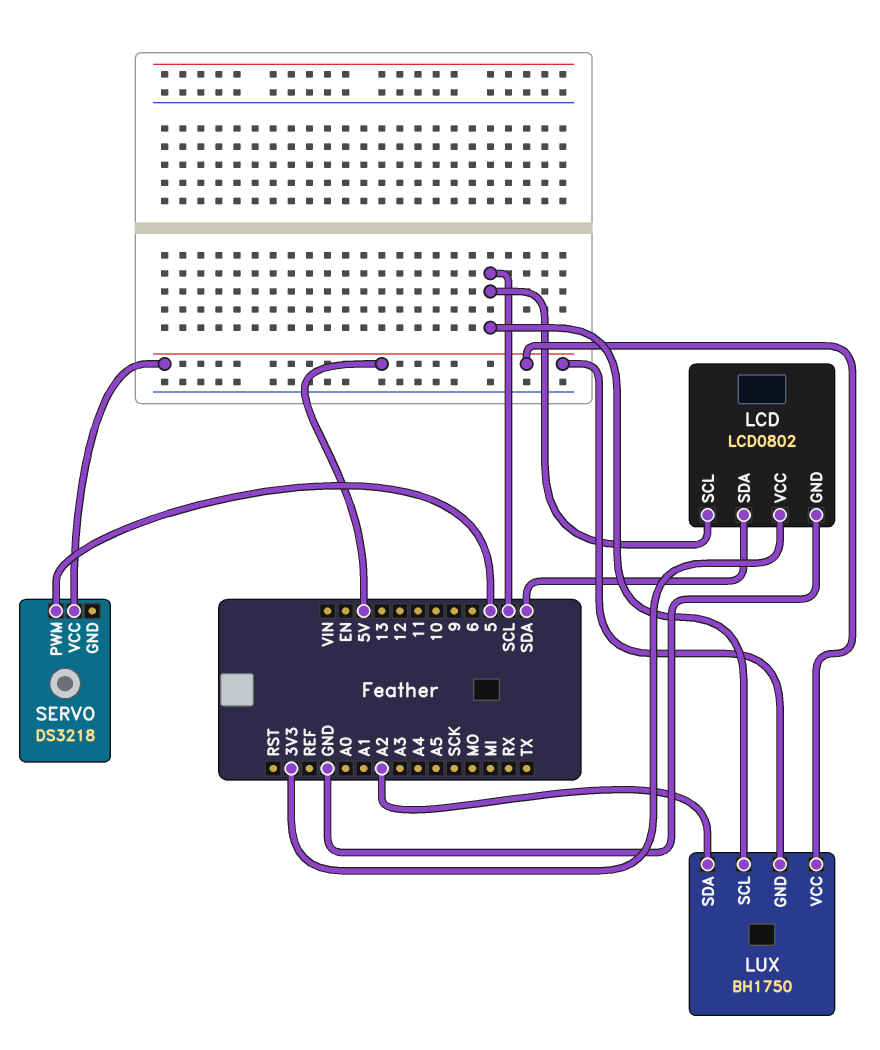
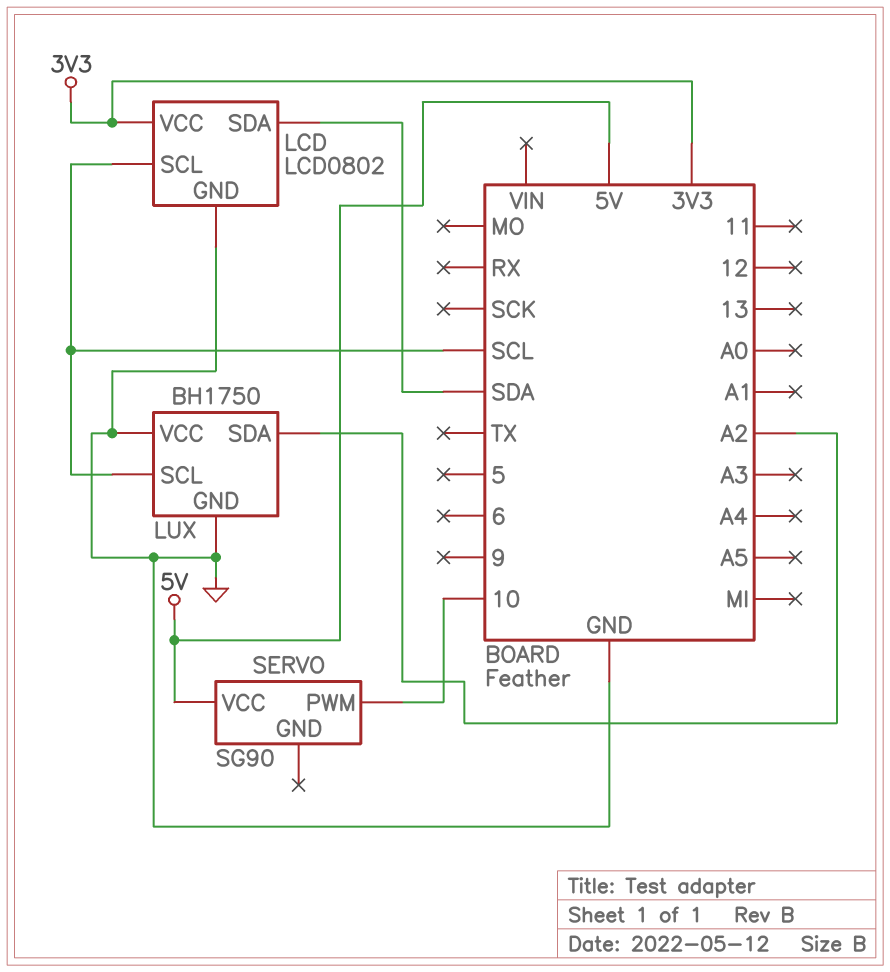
LUX pin GND: 5V -> GND
LUX pin VCC: 5V -> GND
SERVO: DS3218 -> SG90
SERVO pin PWM: 5 -> 10

